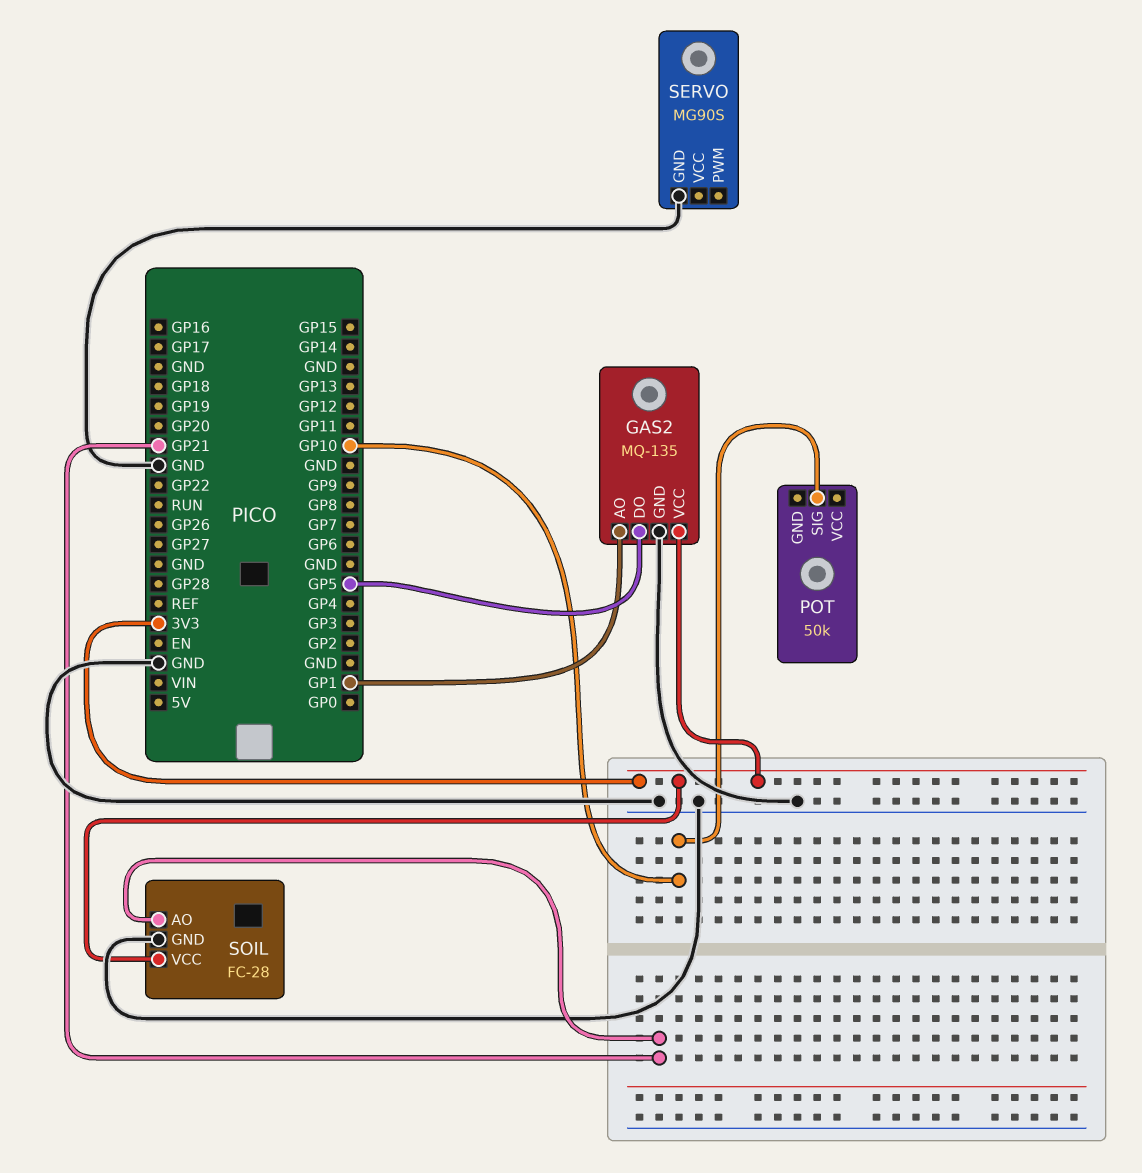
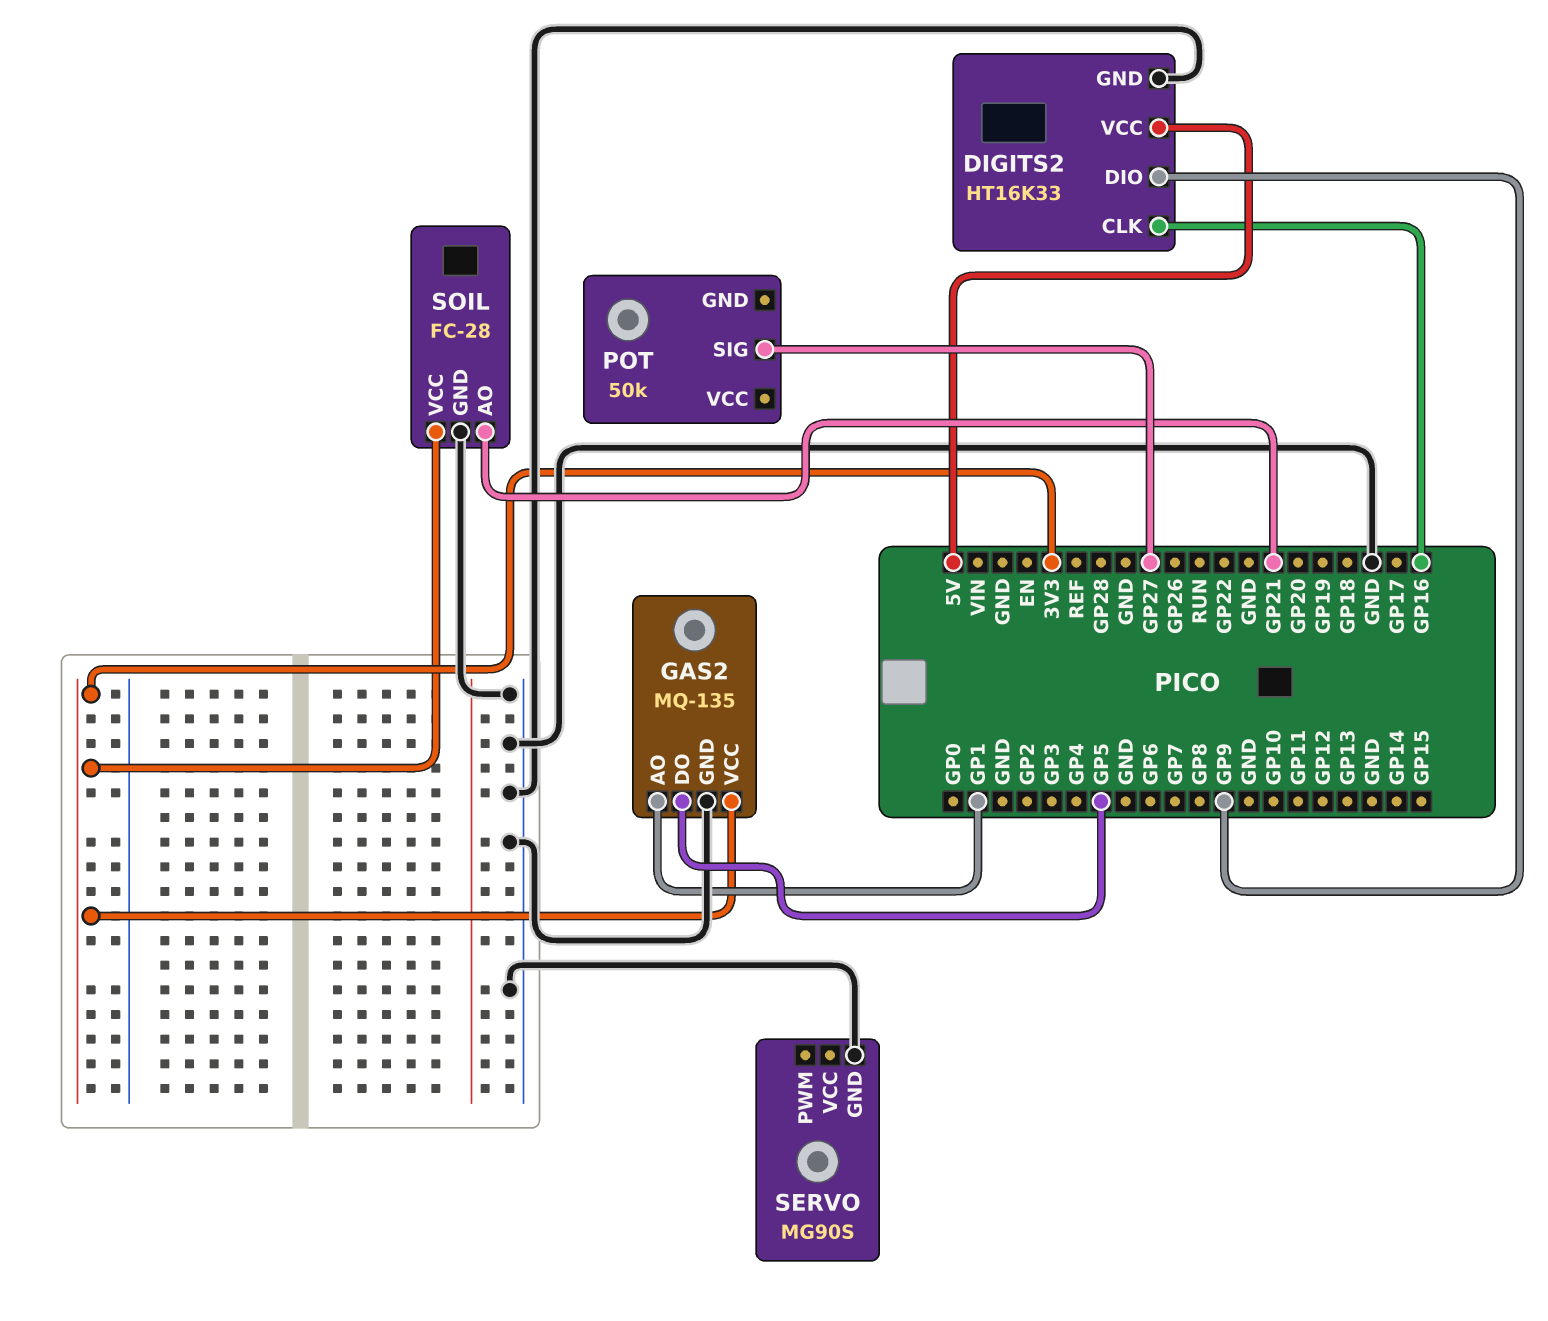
DIGITS2: none -> HT16K33
DIGITS2 pin CLK: none -> GP16
DIGITS2 pin DIO: none -> GP9
DIGITS2 pin GND: none -> GND
DIGITS2 pin VCC: none -> 5V
POT pin SIG: GP10 -> GP27

